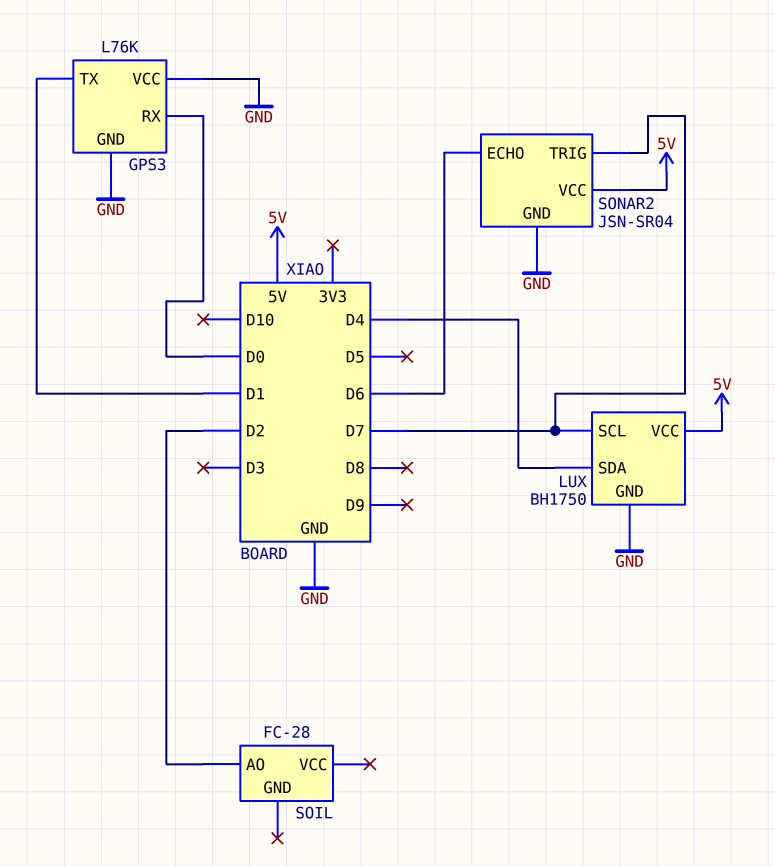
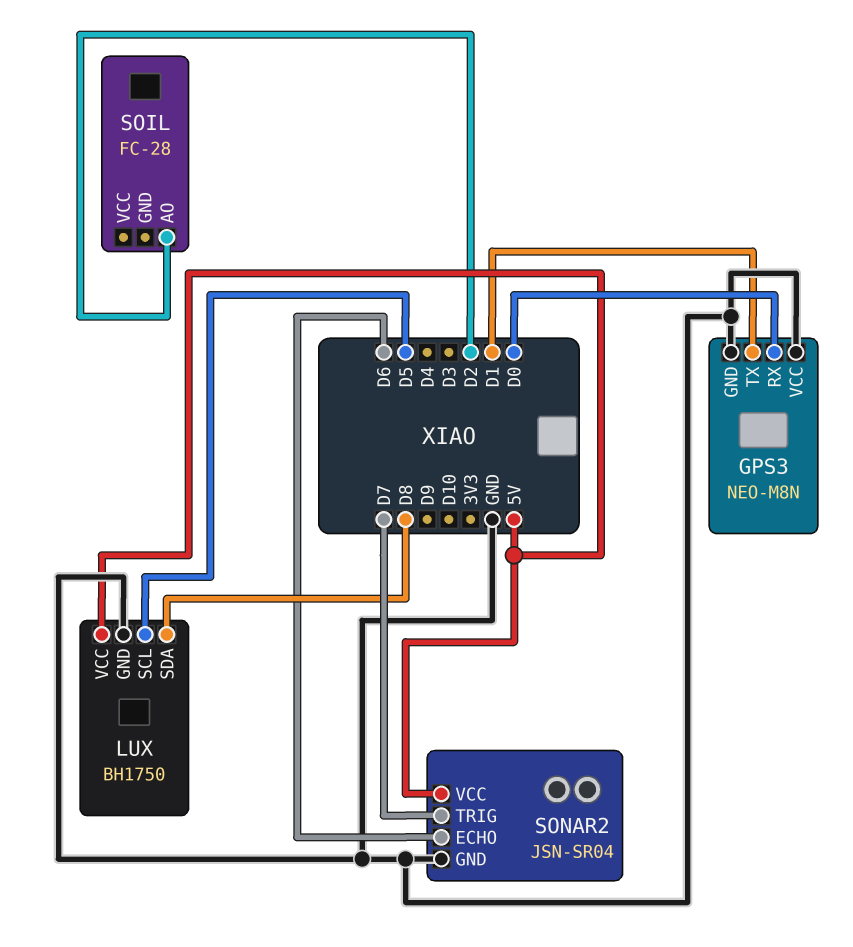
GPS3: L76K -> NEO-M8N
LUX pin SCL: D7 -> D5
LUX pin SDA: D4 -> D8

